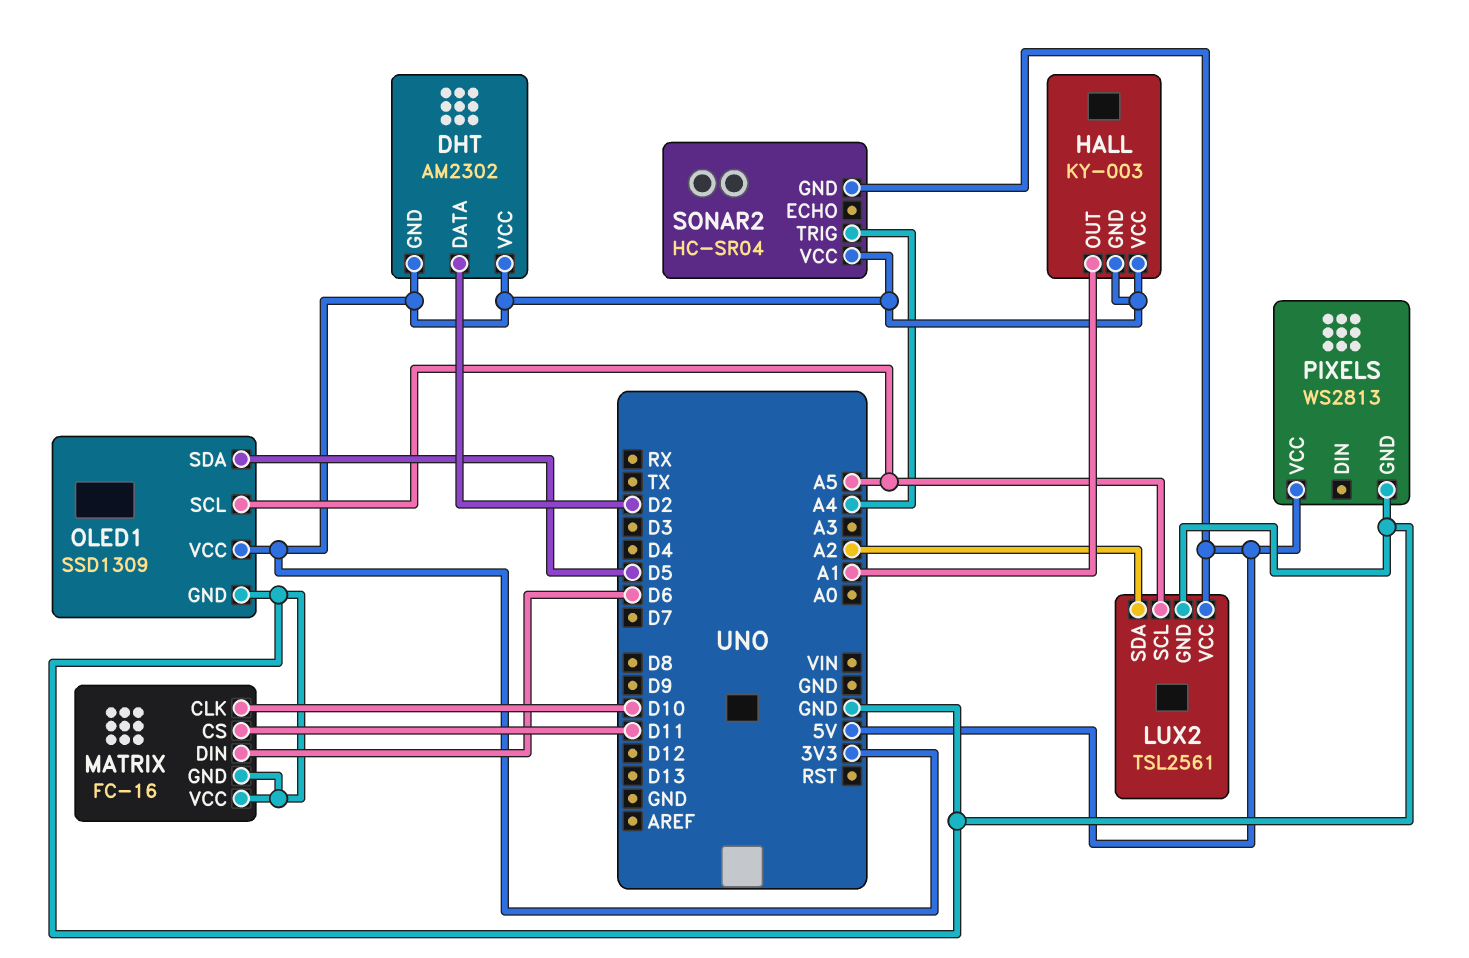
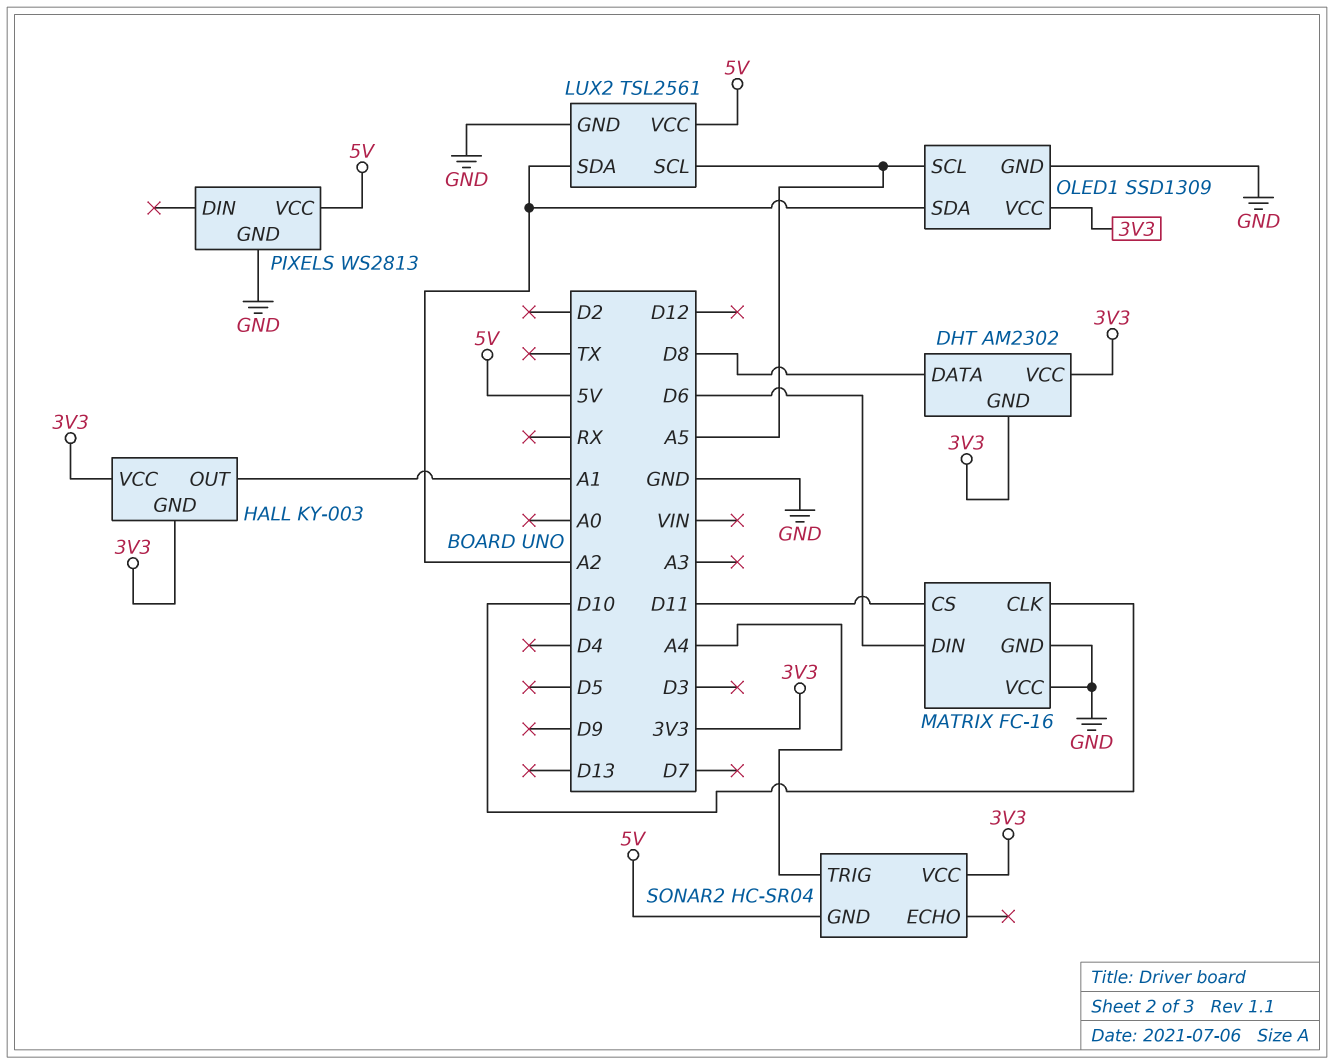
DHT pin DATA: D2 -> D8
OLED1 pin SDA: D5 -> A2

